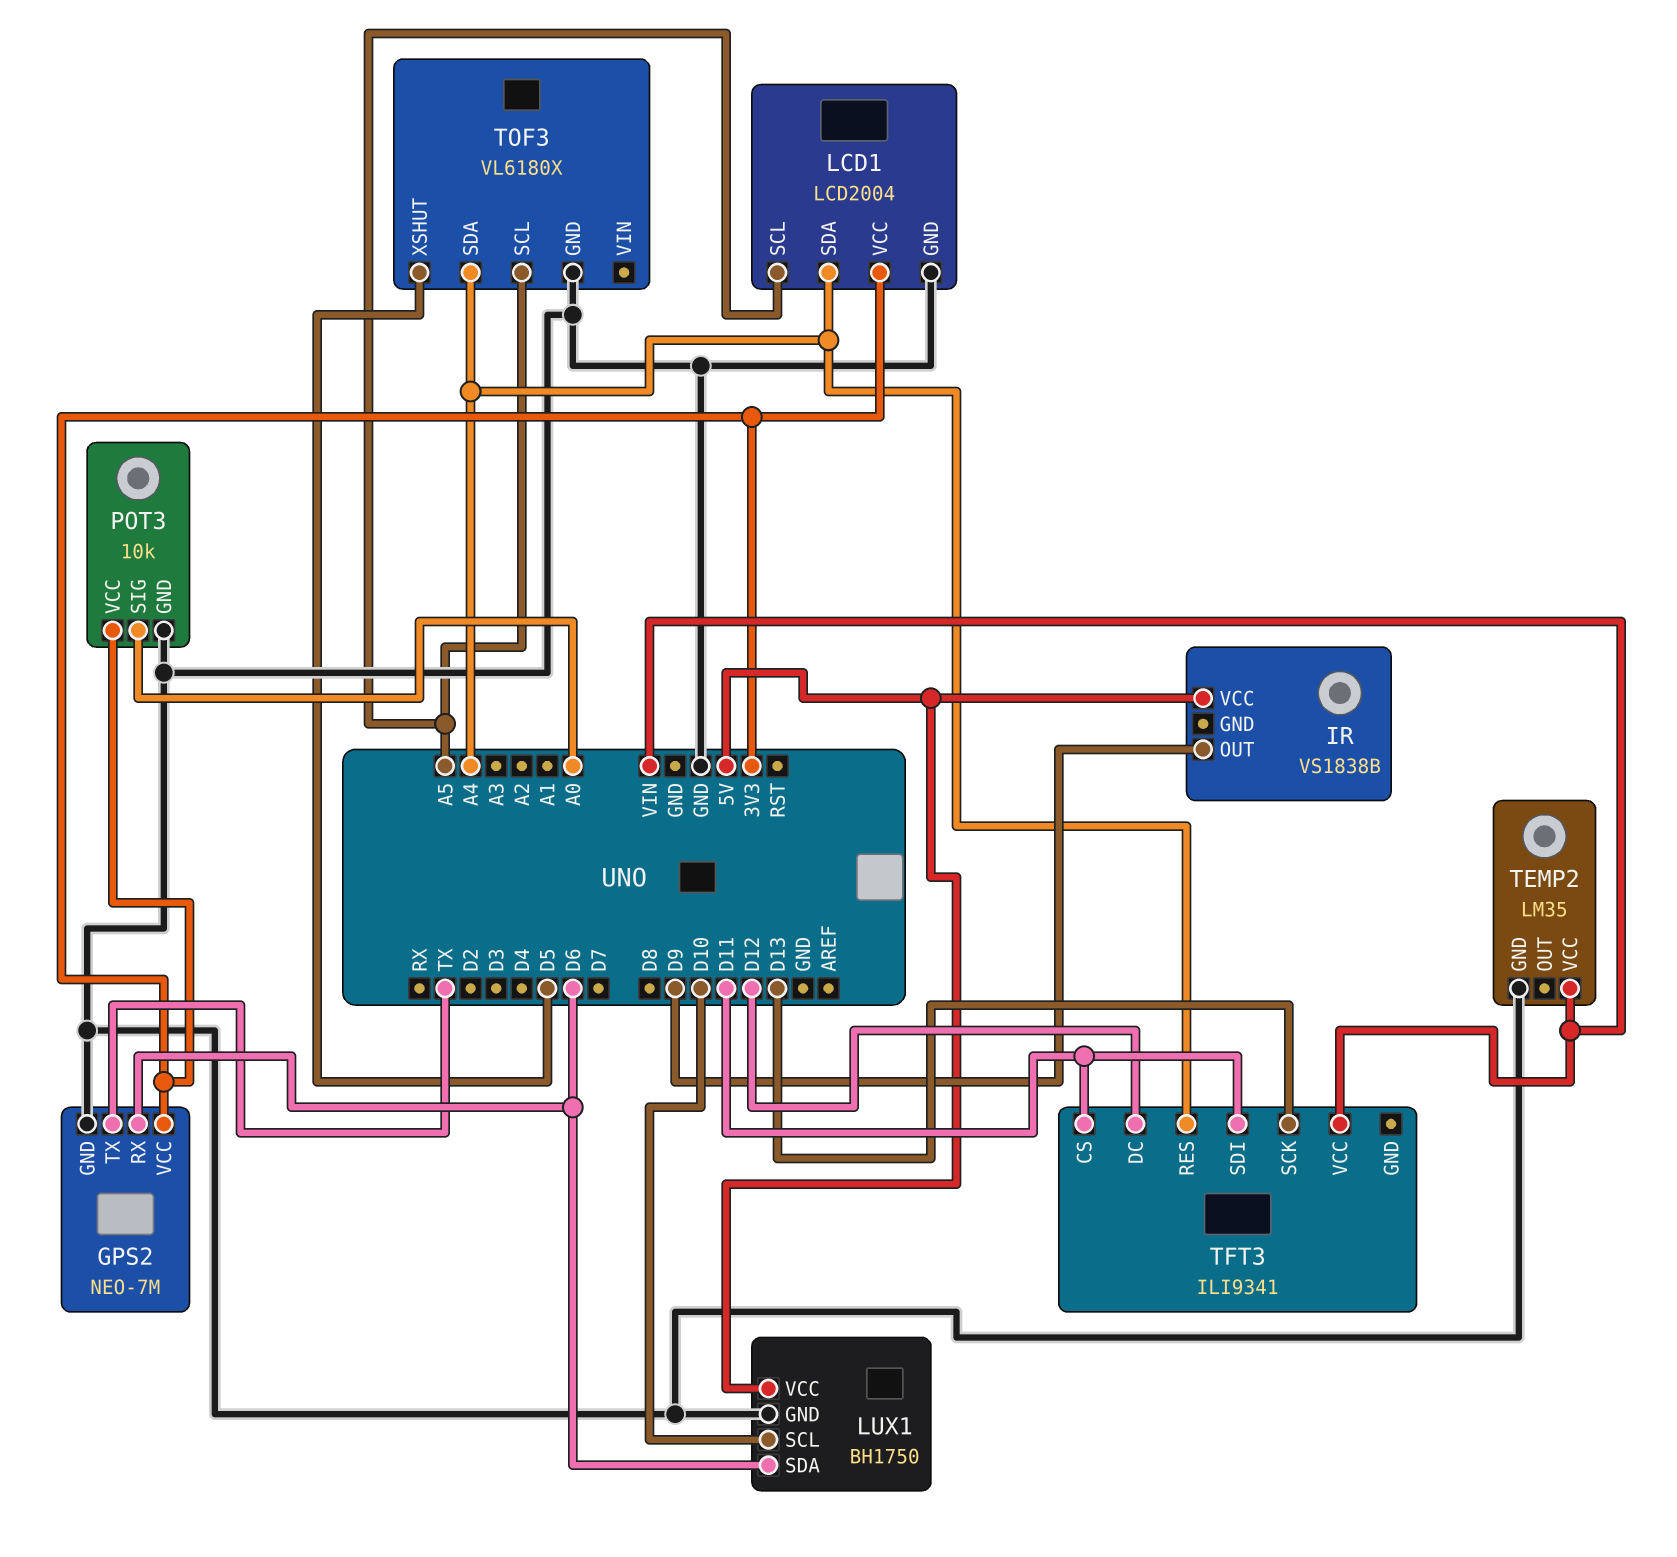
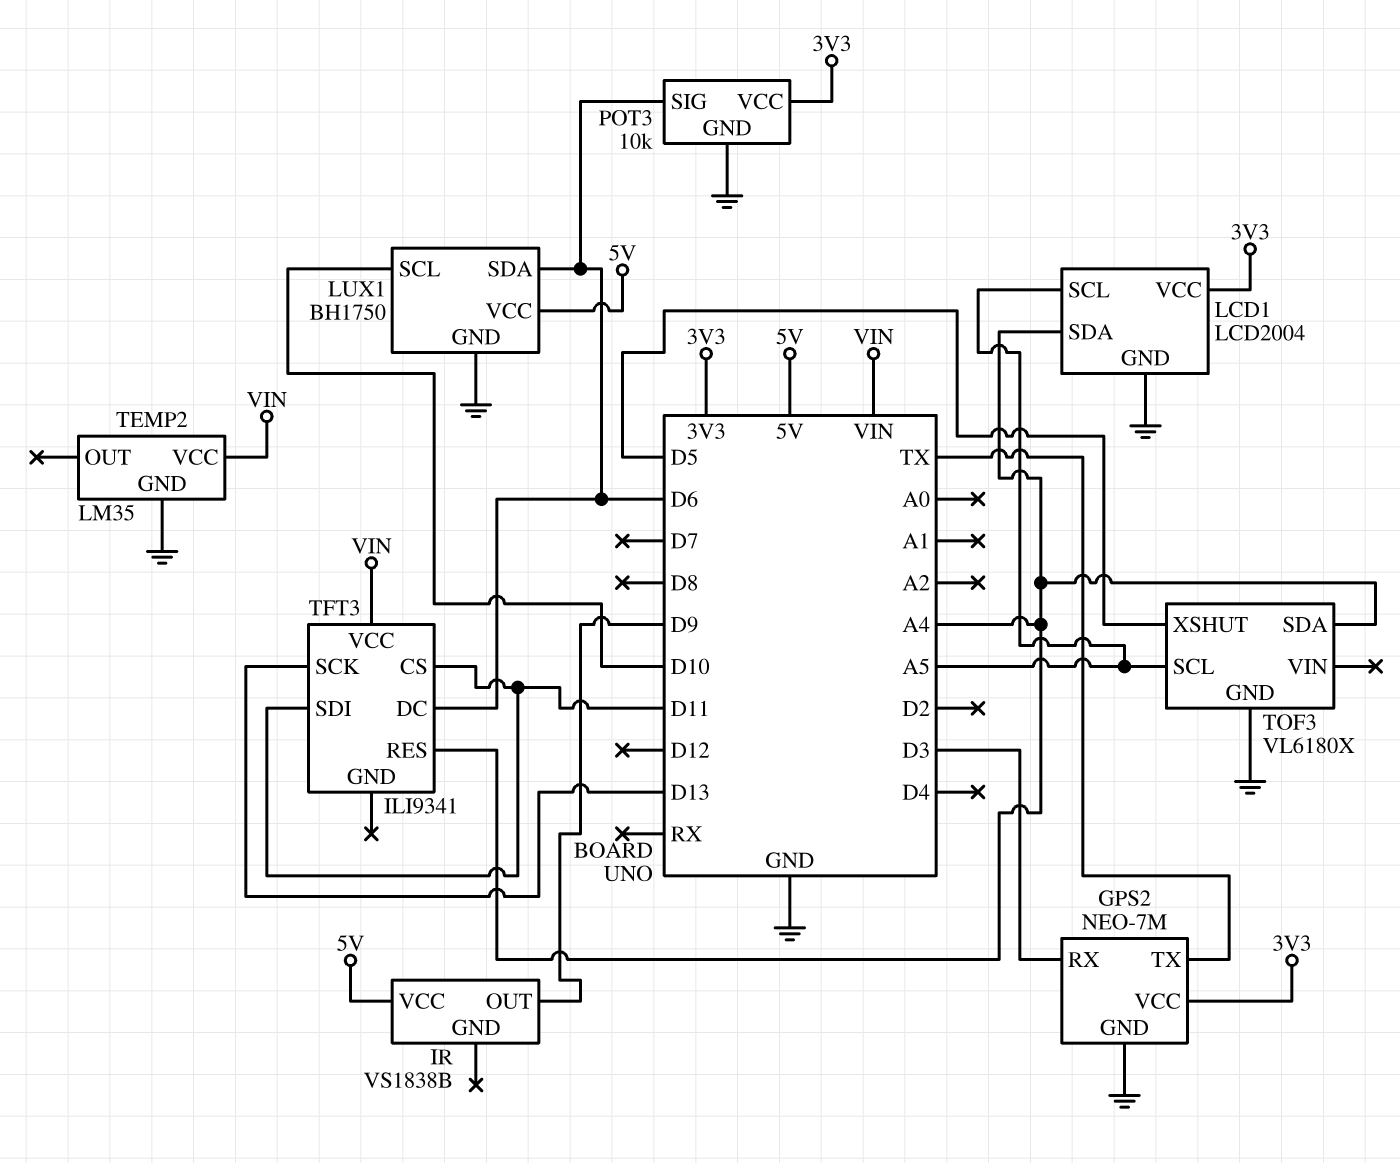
GPS2 pin RX: D6 -> D3
POT3 pin SIG: A0 -> D6
TFT3 pin DC: D12 -> D6

